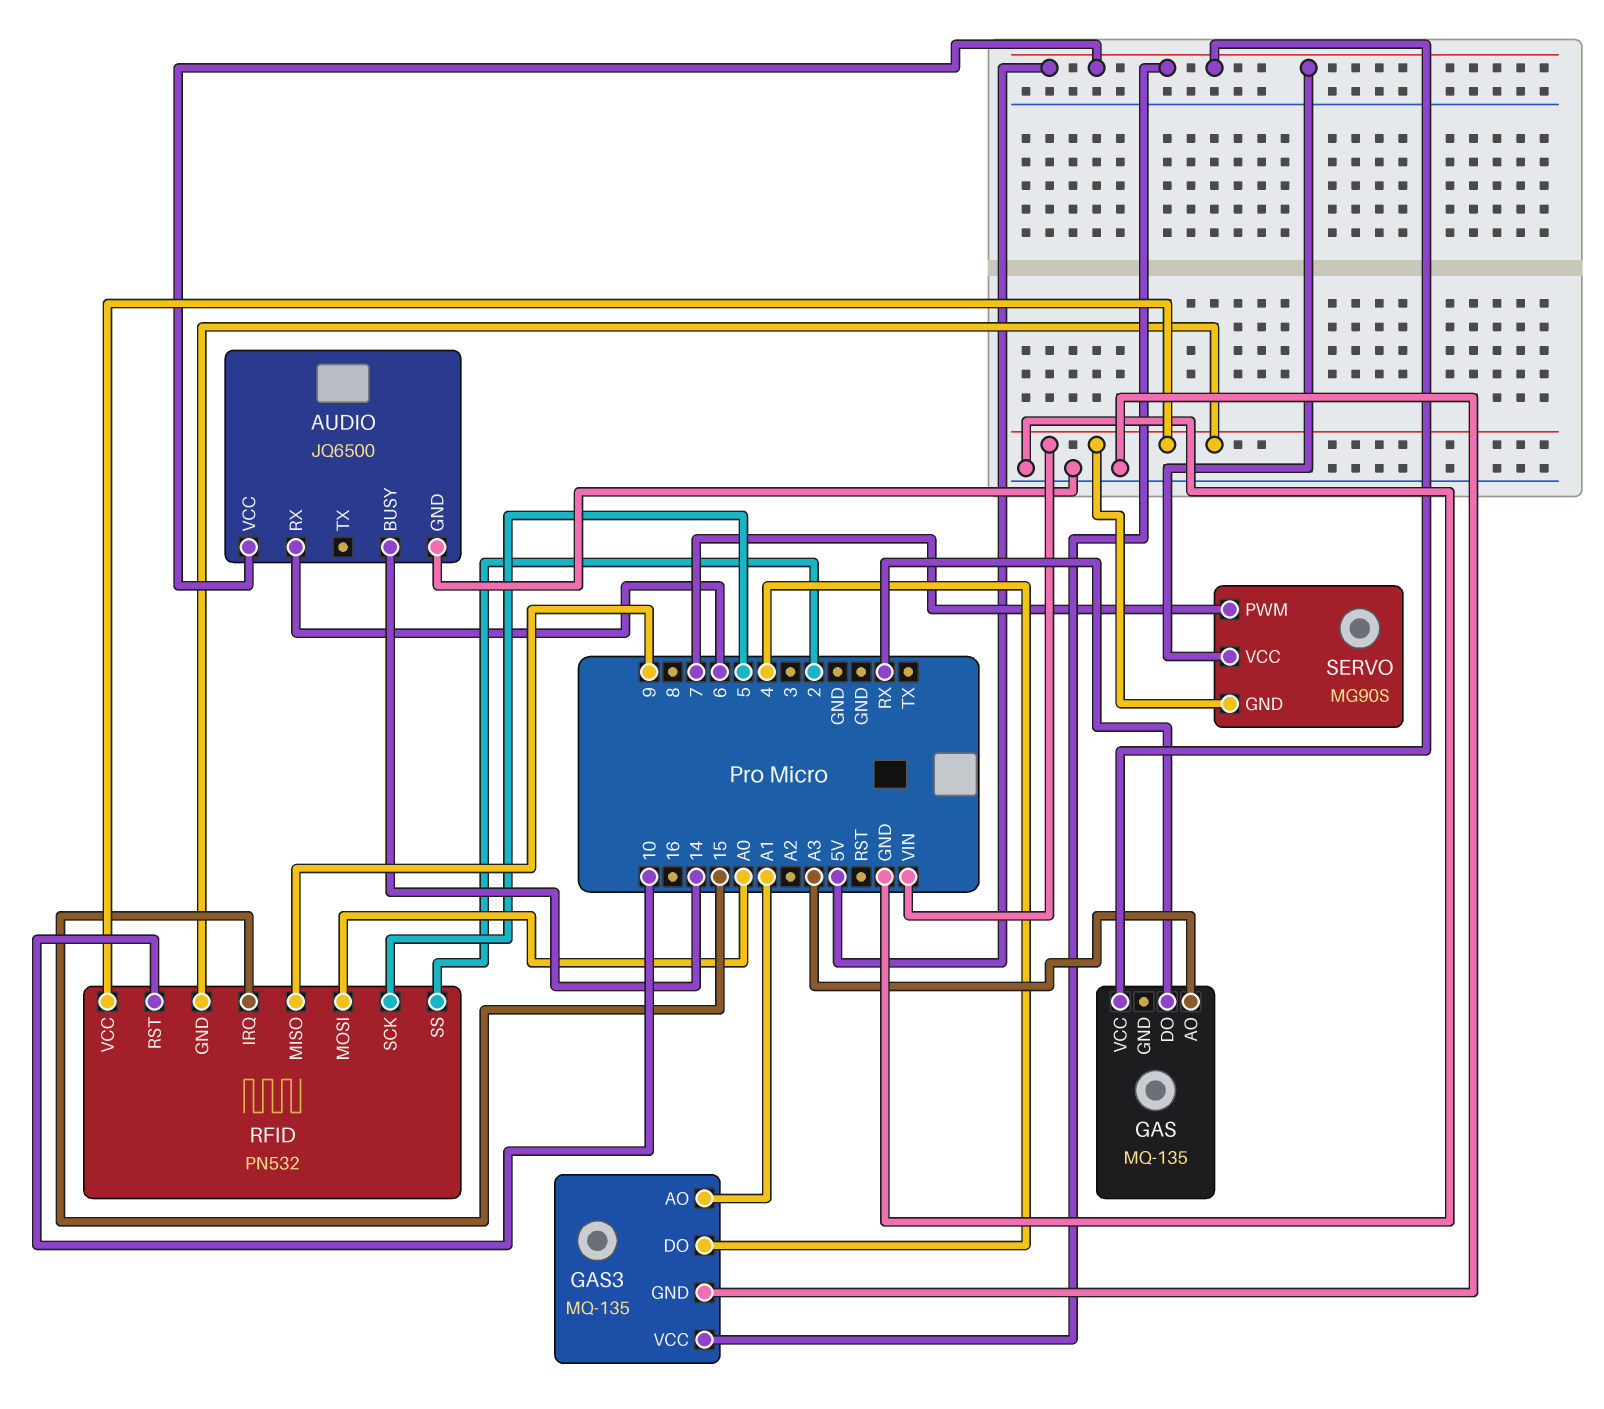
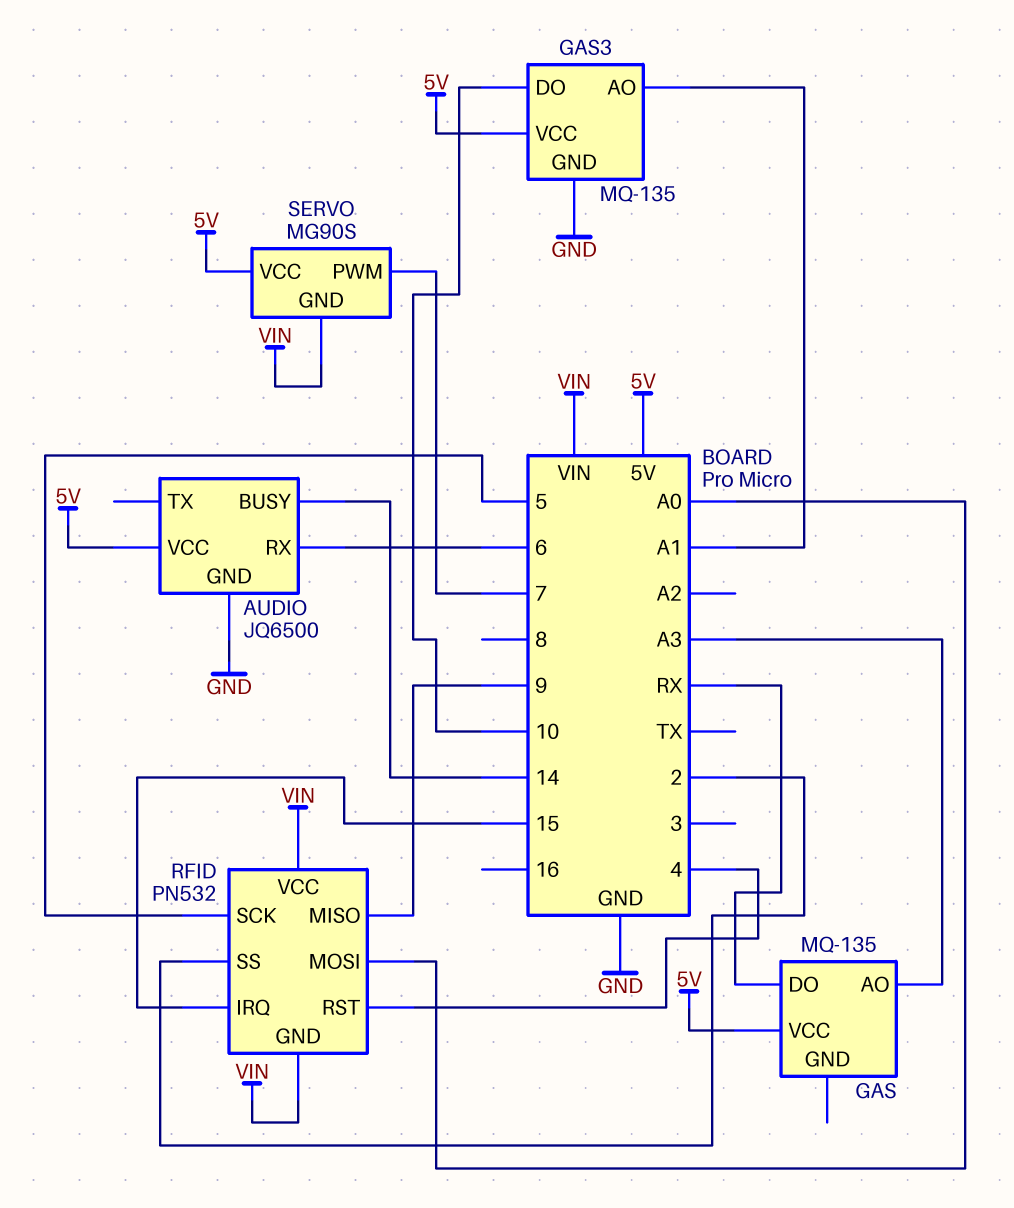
GAS3 pin DO: 4 -> 10
RFID pin RST: 10 -> 4

